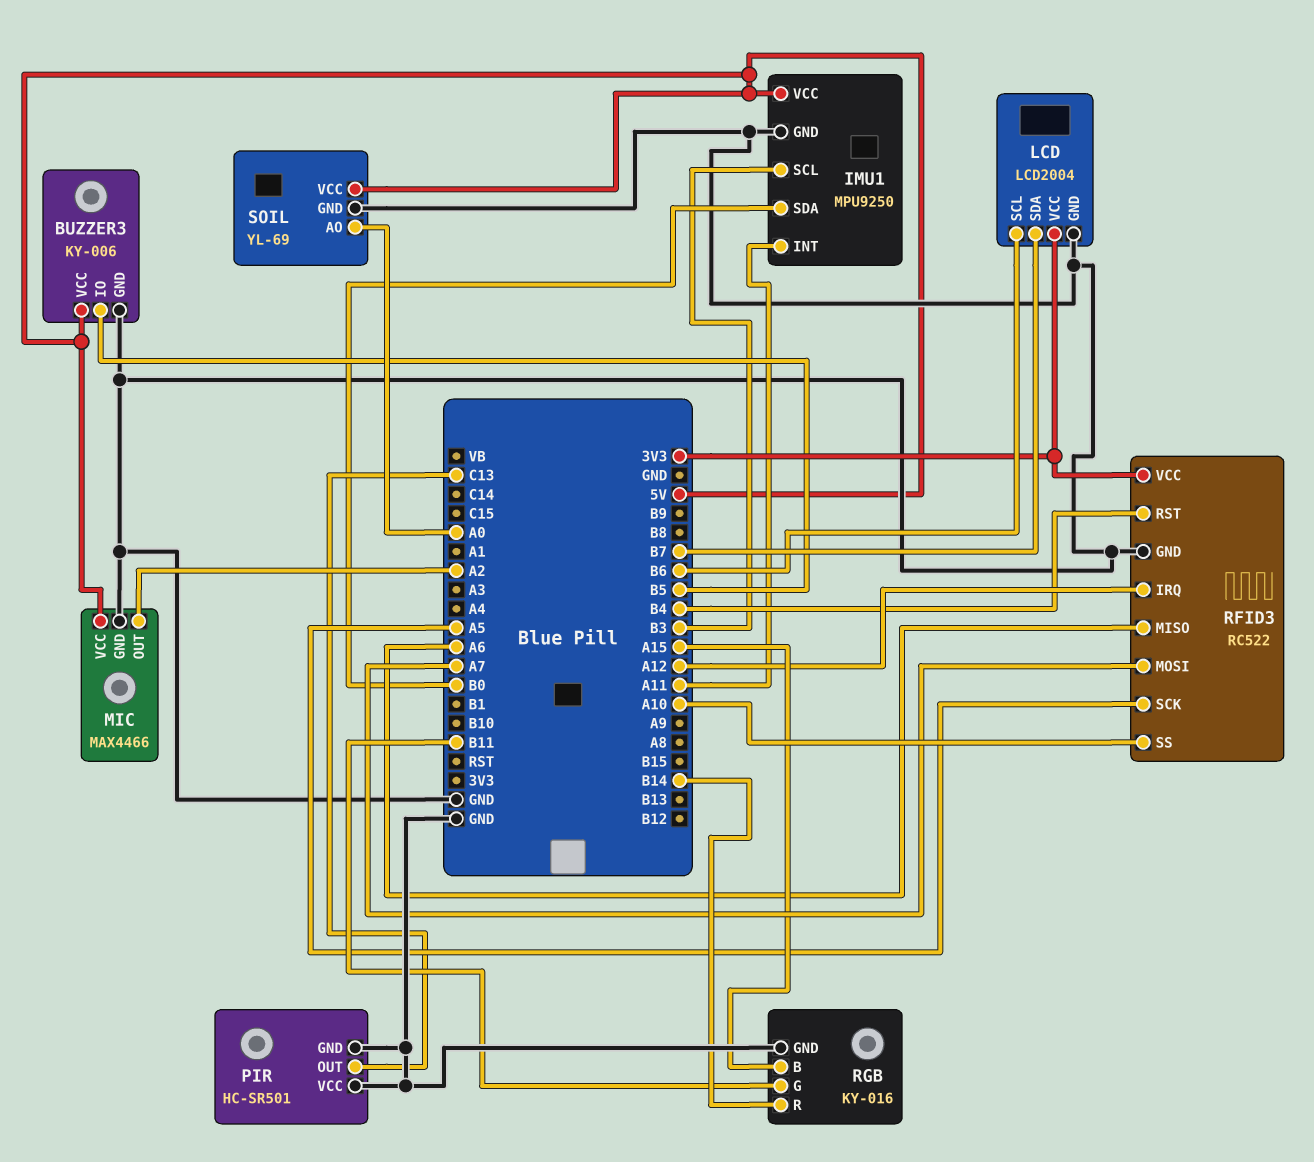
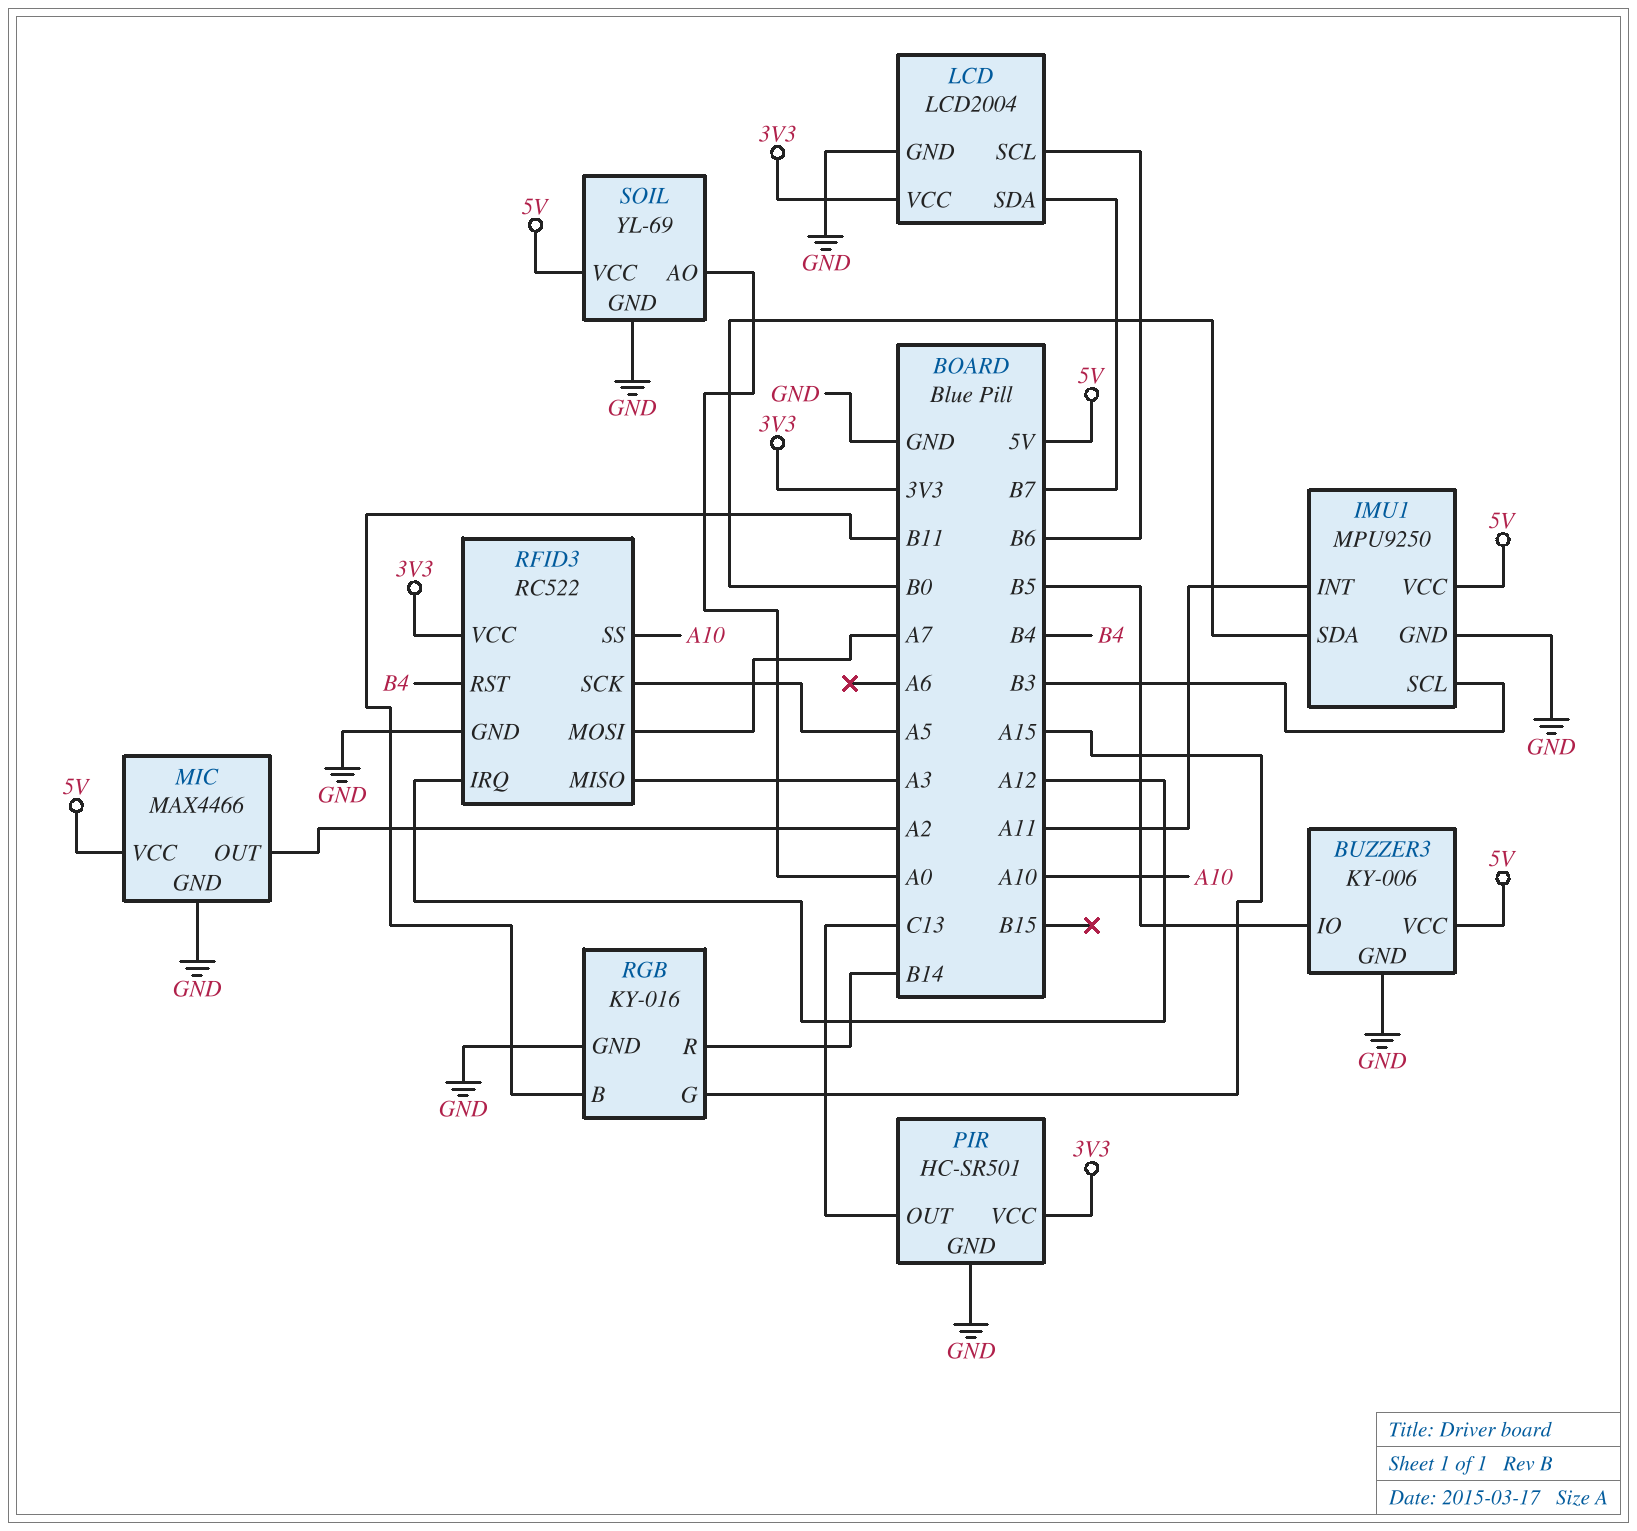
PIR pin VCC: GND -> 3V3
RFID3 pin MISO: A6 -> A3
RGB pin B: A15 -> B11
RGB pin G: B11 -> A15

